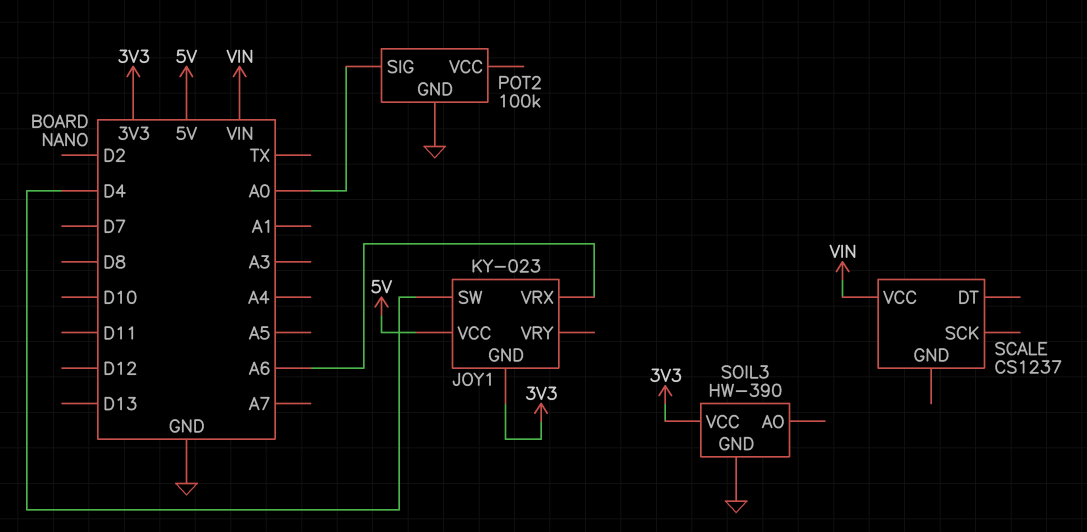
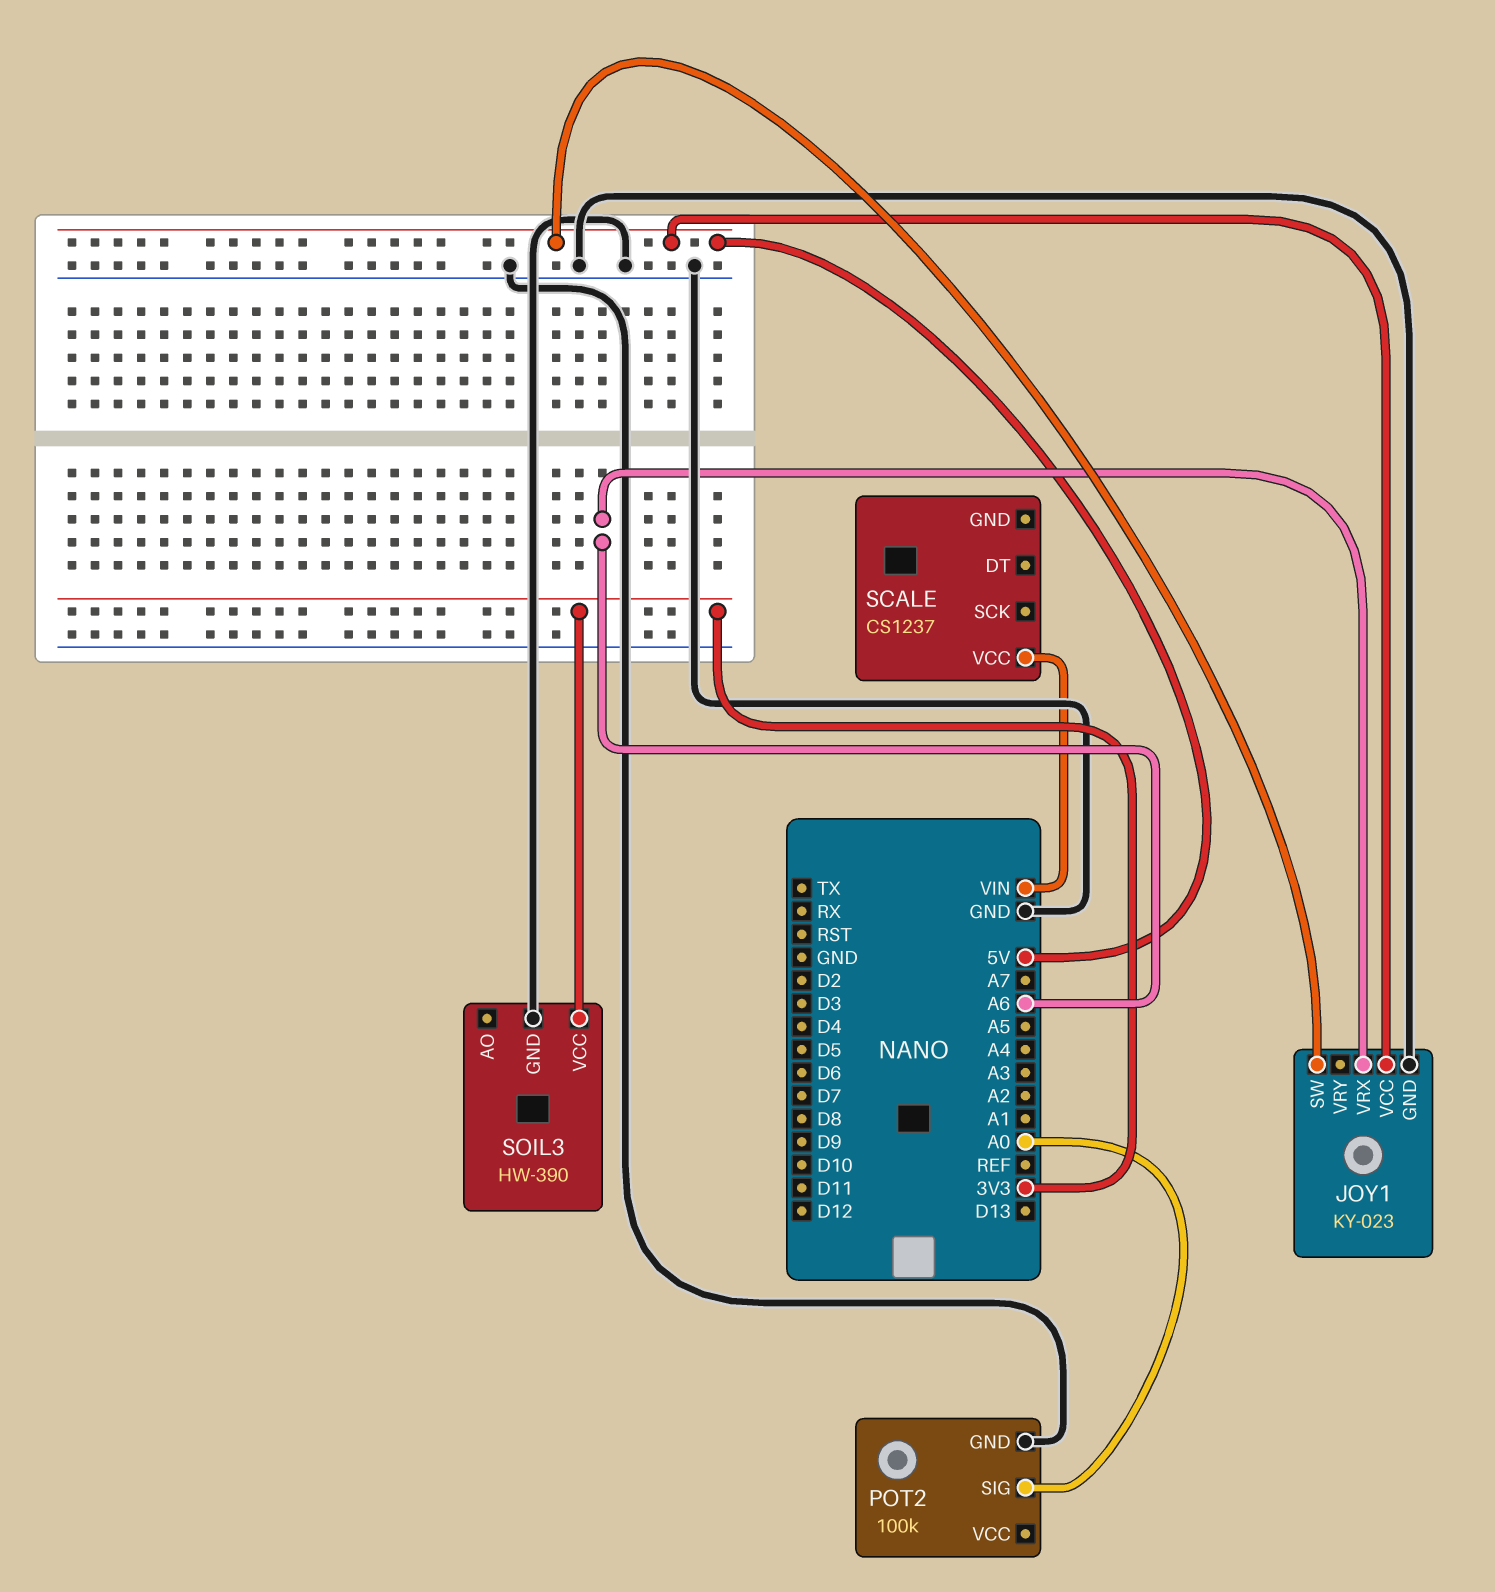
JOY1 pin GND: 3V3 -> GND
JOY1 pin SW: D4 -> 5V

